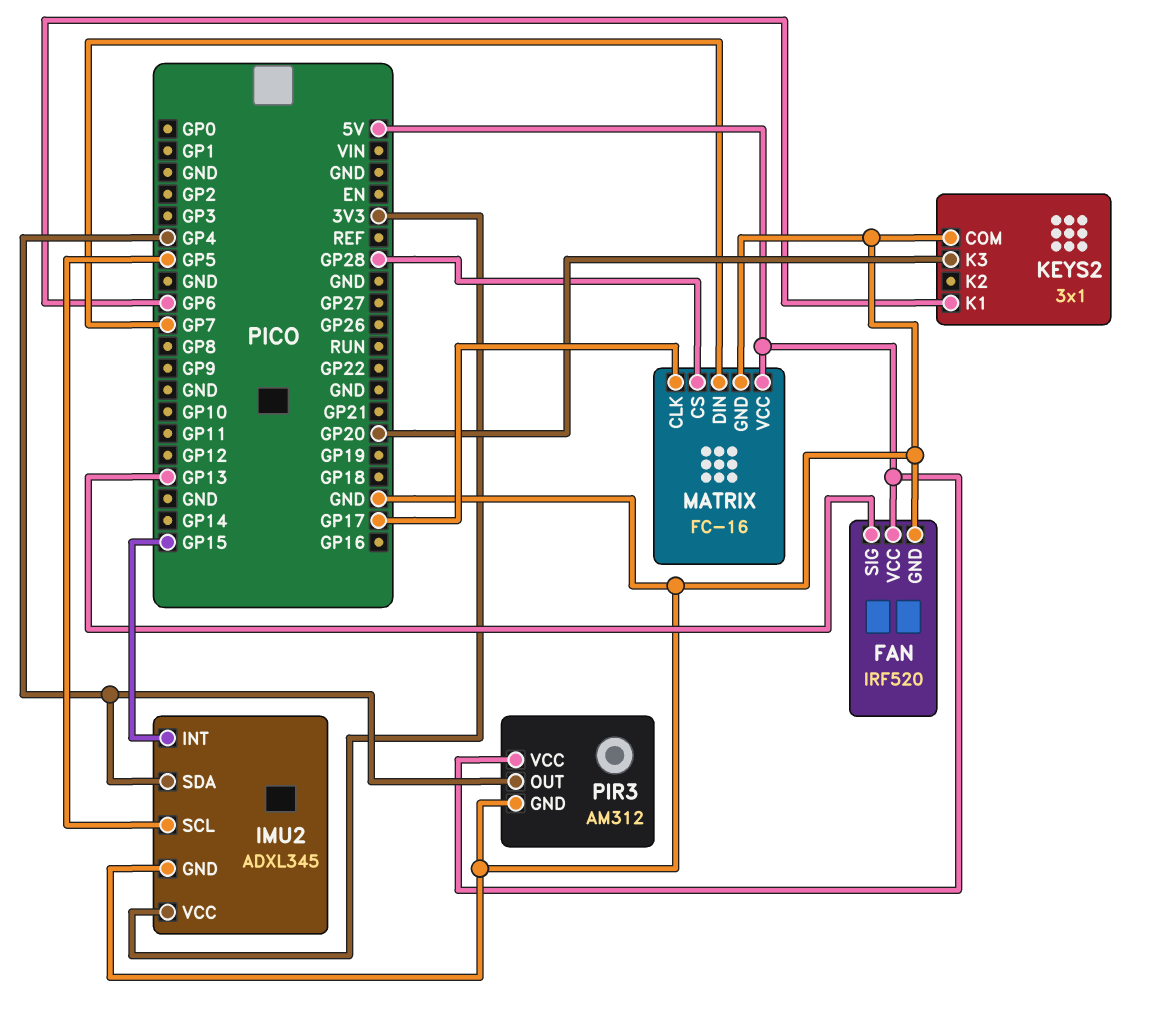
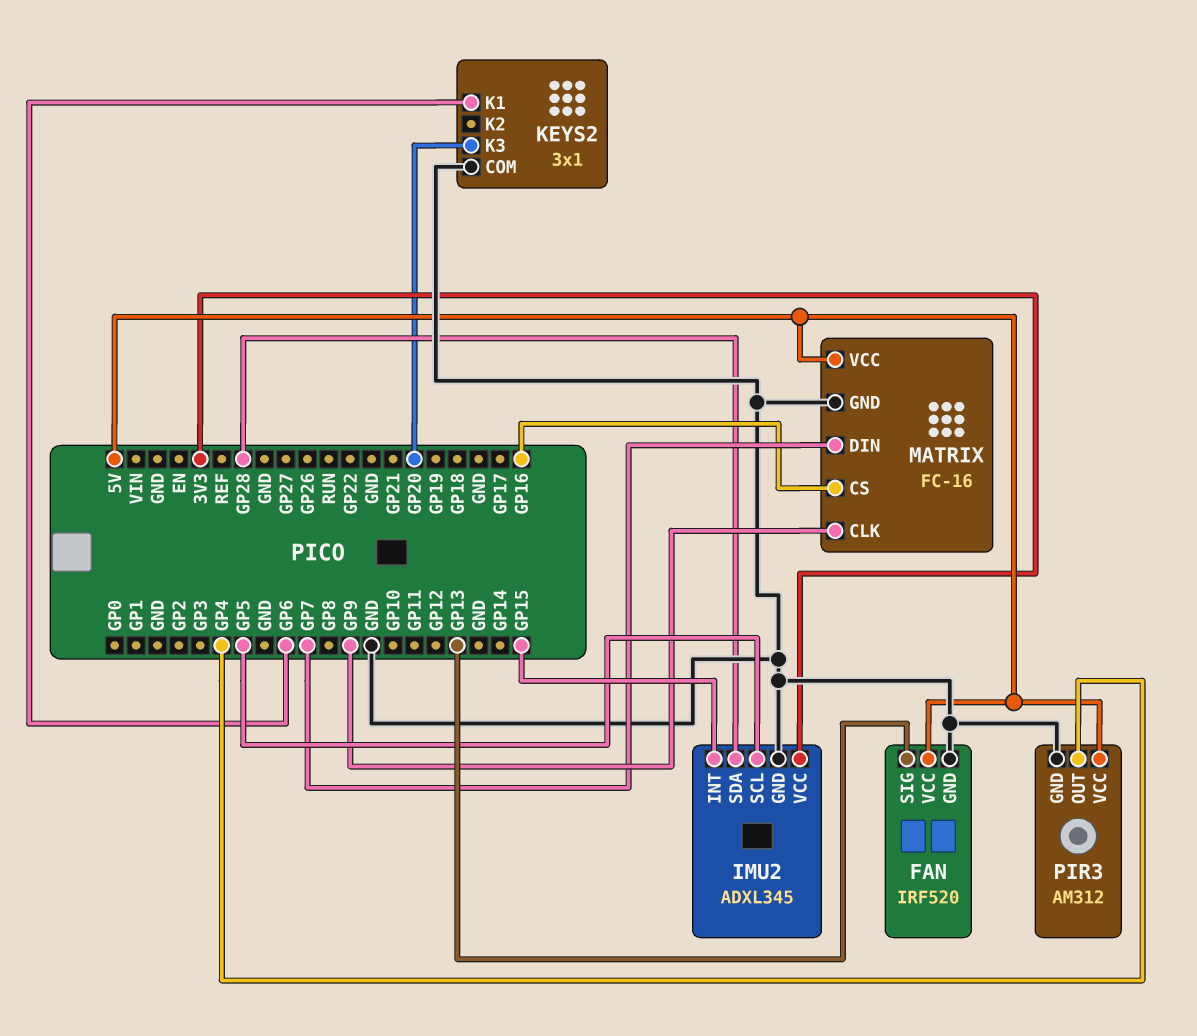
IMU2 pin SDA: GP4 -> GP28
MATRIX pin CLK: GP17 -> GP9
MATRIX pin CS: GP28 -> GP16

